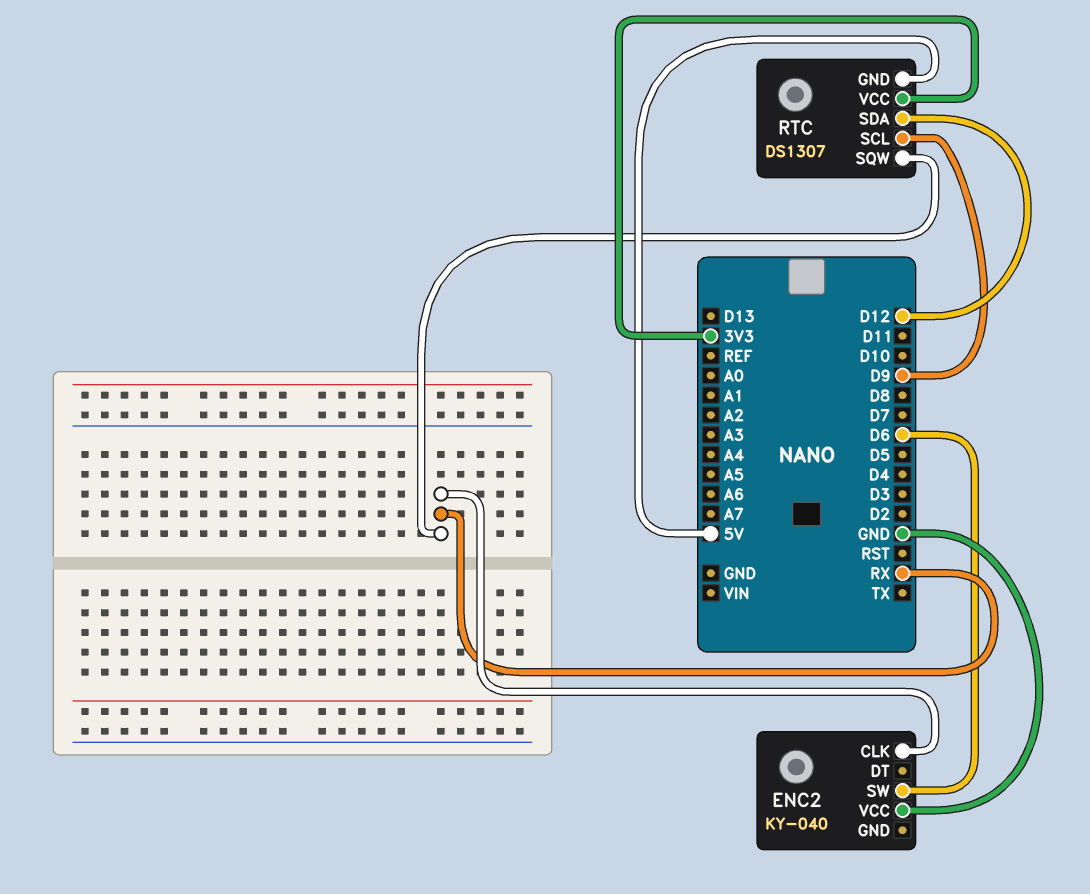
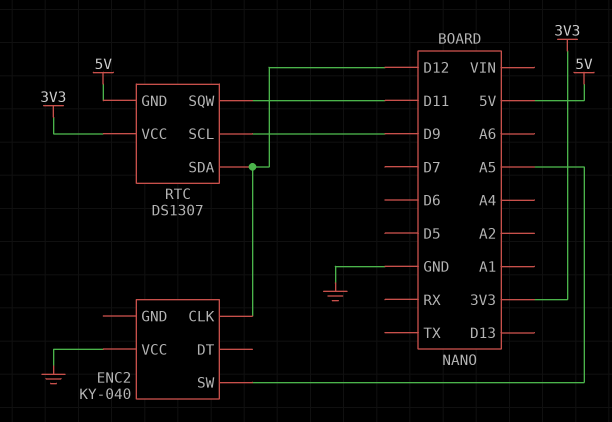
ENC2 pin CLK: RX -> D12
ENC2 pin SW: D6 -> A5
RTC pin SQW: RX -> D11

